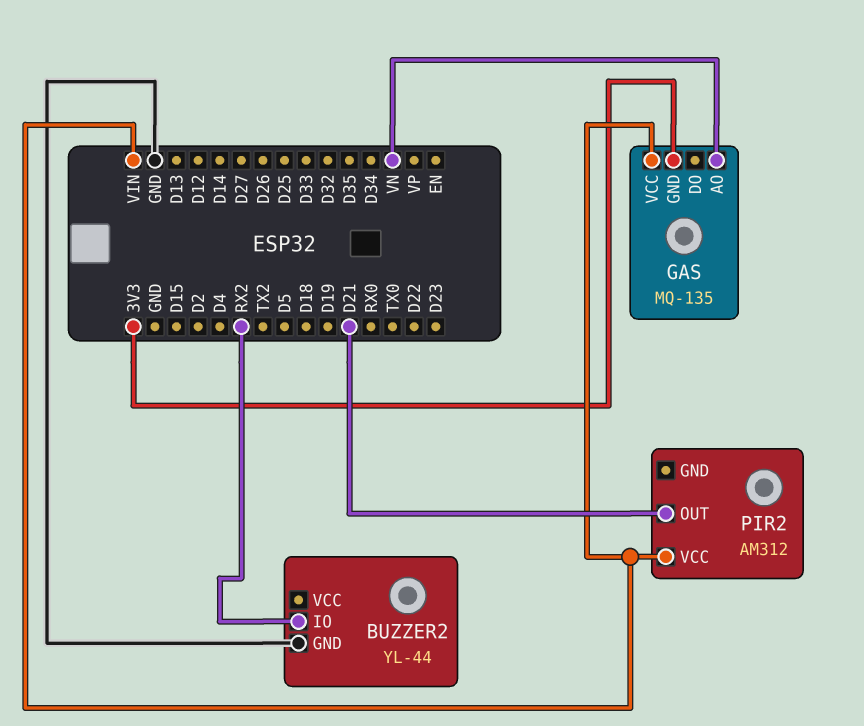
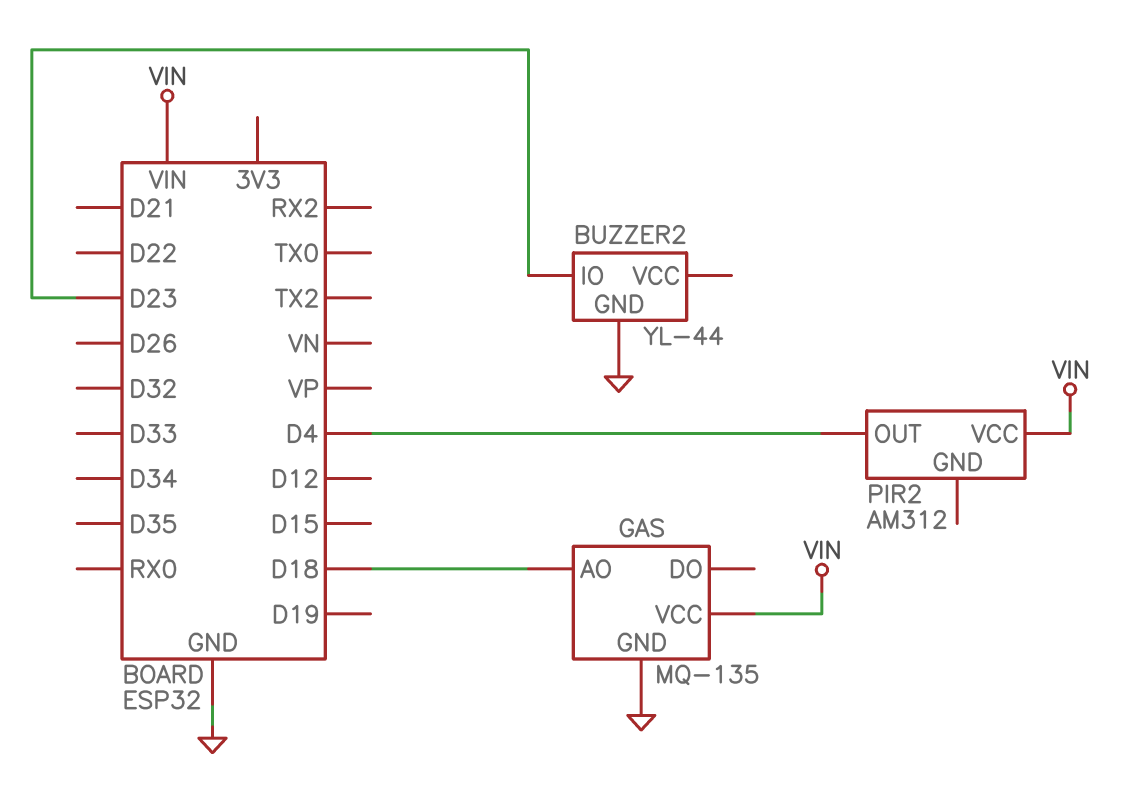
BUZZER2 pin IO: RX2 -> D23
GAS pin AO: VN -> D18
GAS pin GND: 3V3 -> GND
PIR2 pin OUT: D21 -> D4

